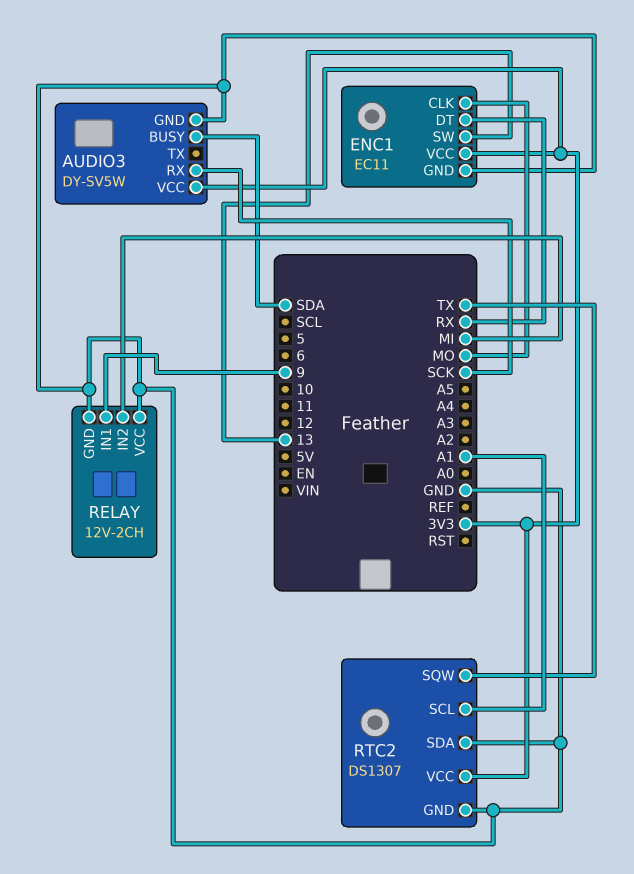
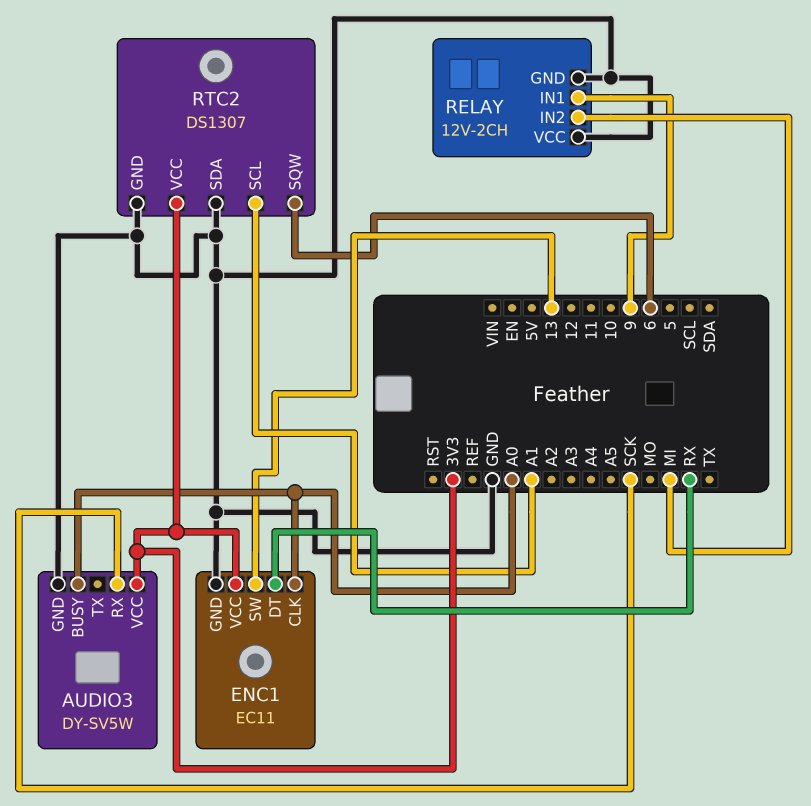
AUDIO3 pin BUSY: SDA -> A0
ENC1 pin CLK: MO -> A0
RTC2 pin SQW: TX -> 6

